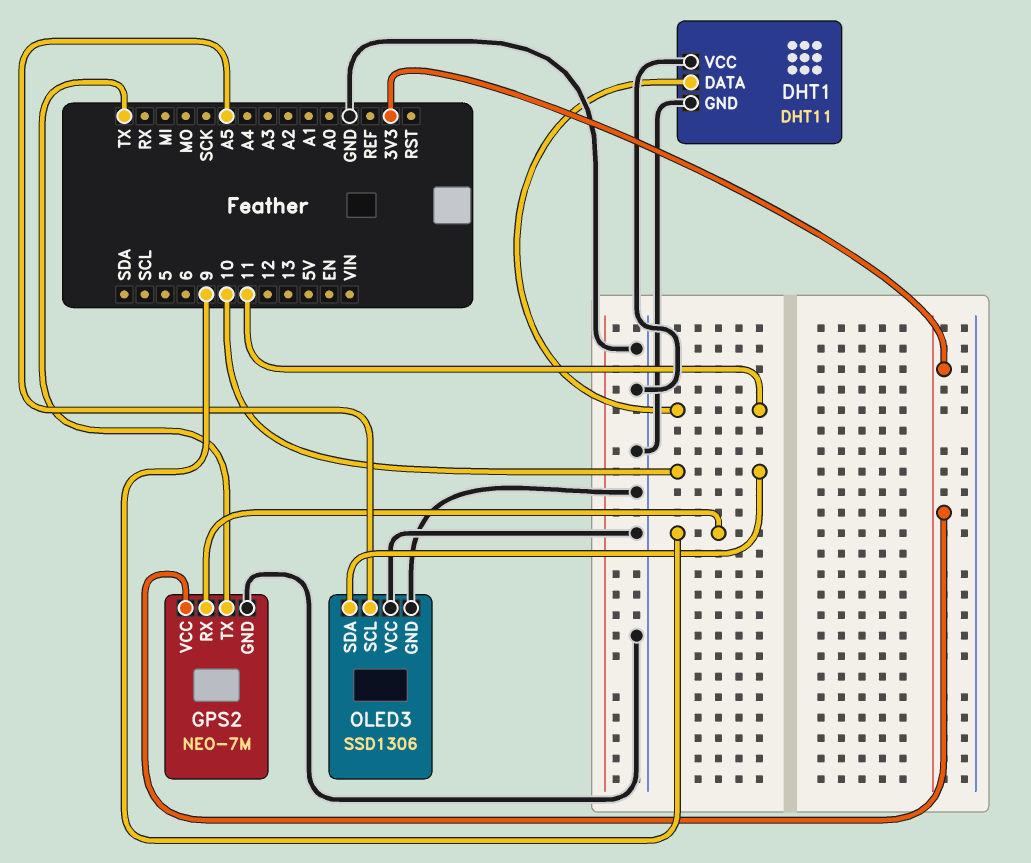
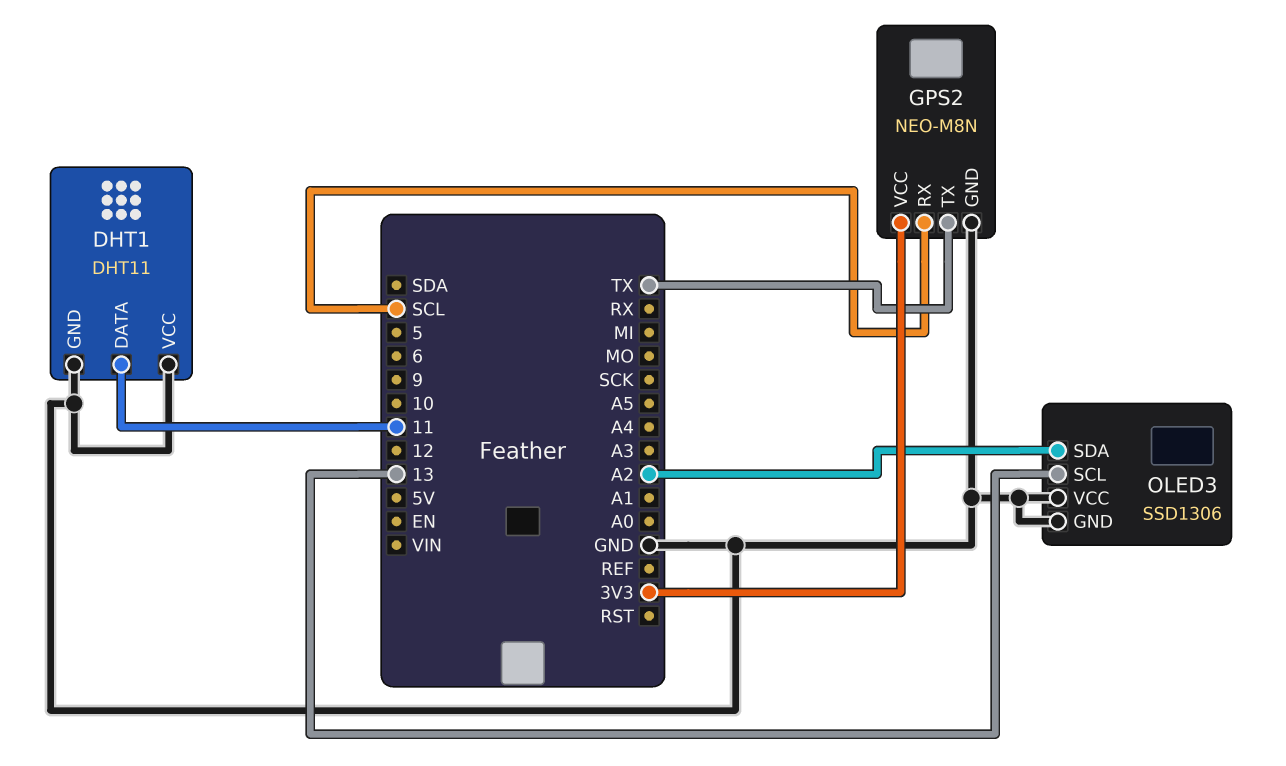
GPS2: NEO-7M -> NEO-M8N
GPS2 pin RX: 9 -> SCL
OLED3 pin SCL: A5 -> 13
OLED3 pin SDA: 10 -> A2

